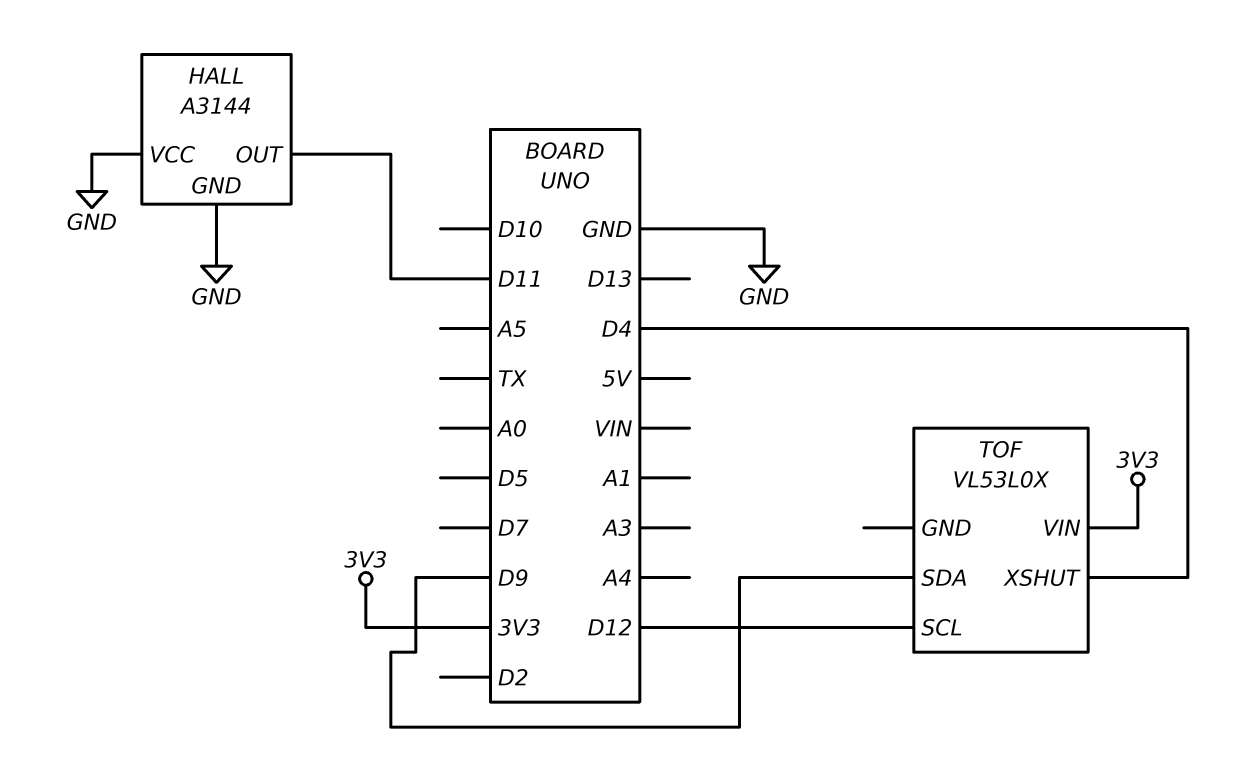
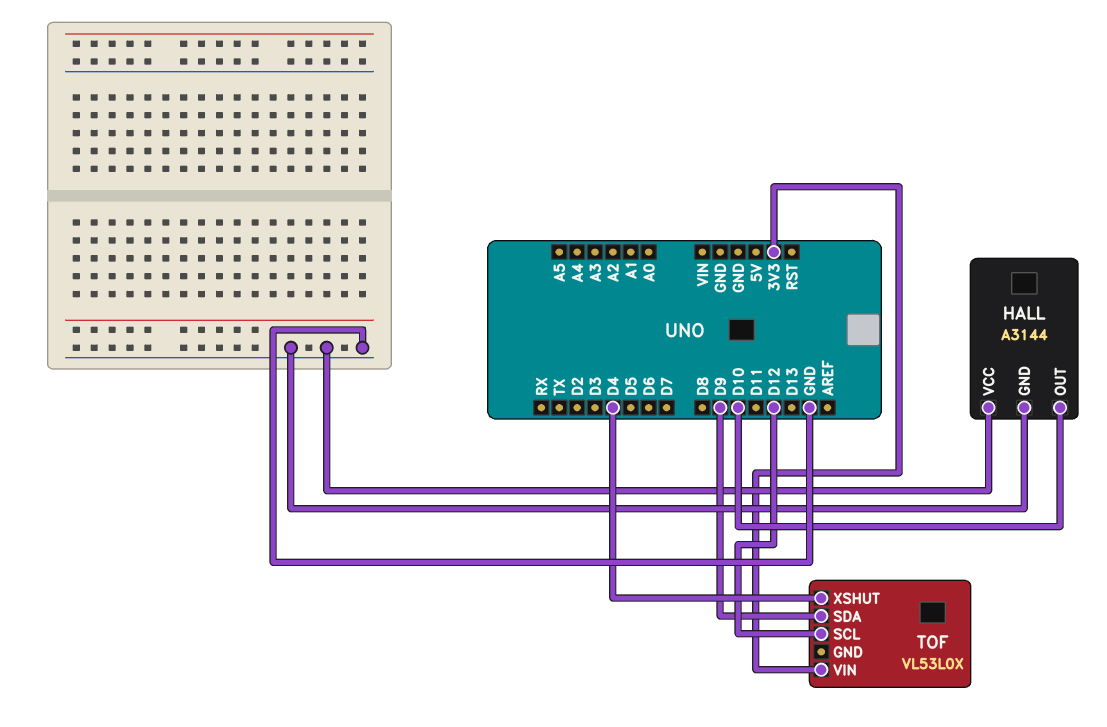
HALL pin OUT: D11 -> D10

